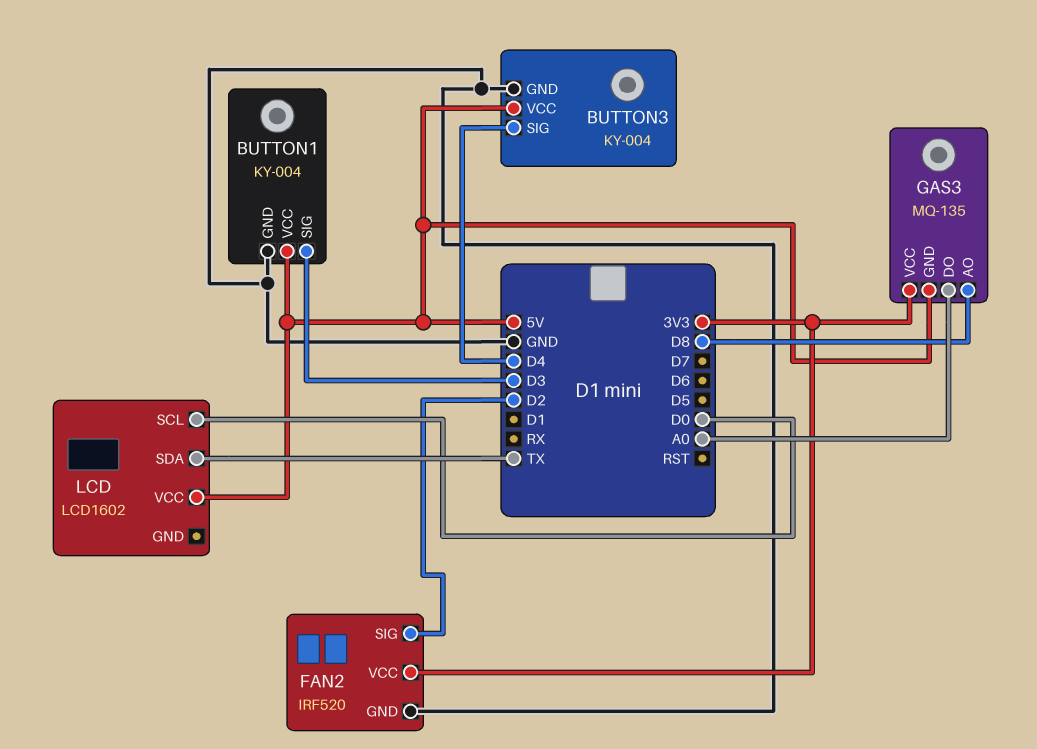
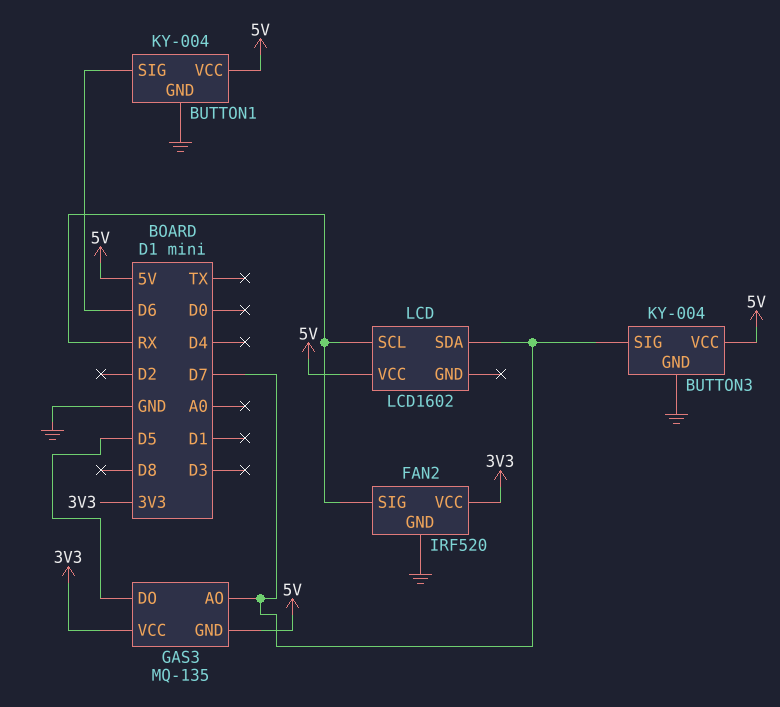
BUTTON1 pin SIG: D3 -> D6
BUTTON3 pin SIG: D4 -> D7
FAN2 pin SIG: D2 -> RX
GAS3 pin AO: D8 -> D7
GAS3 pin DO: A0 -> D5
LCD pin SCL: D0 -> RX
LCD pin SDA: TX -> D7

